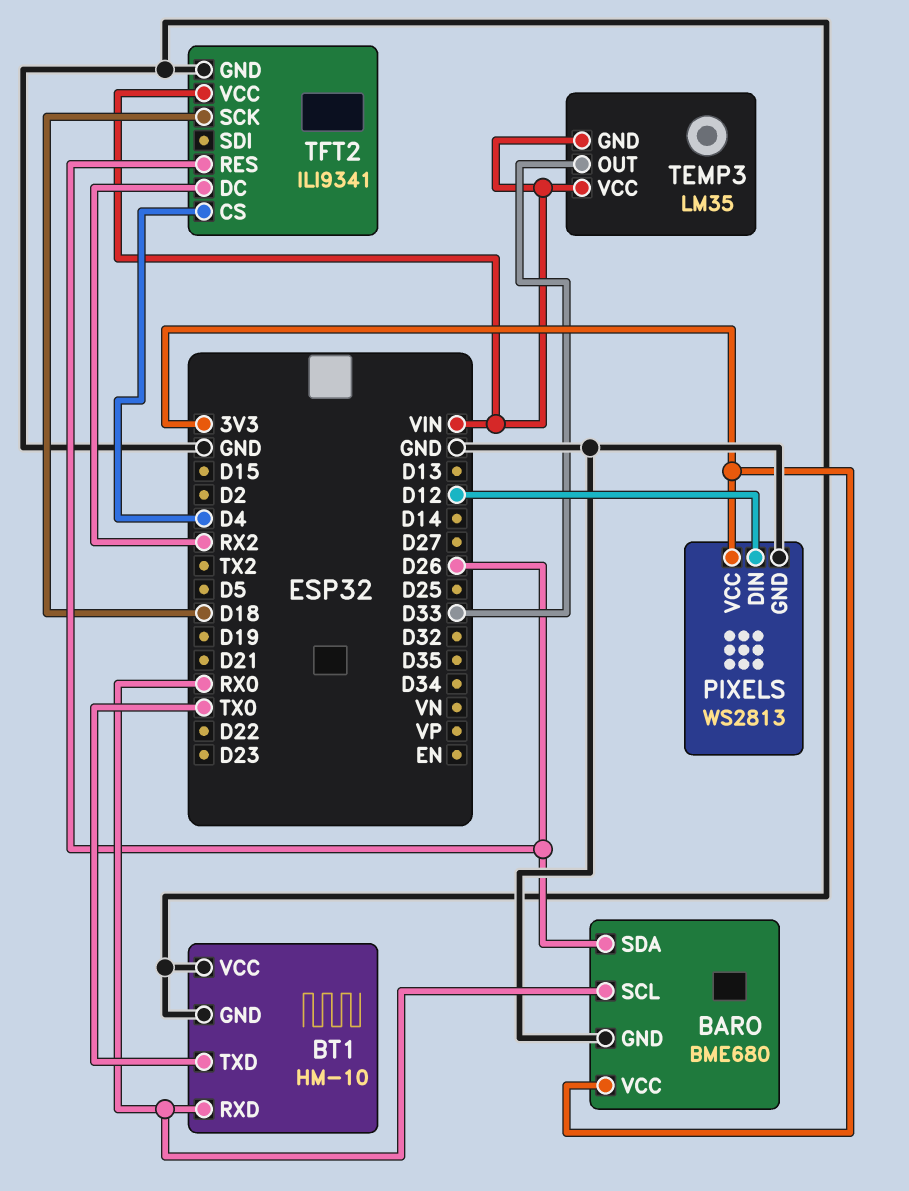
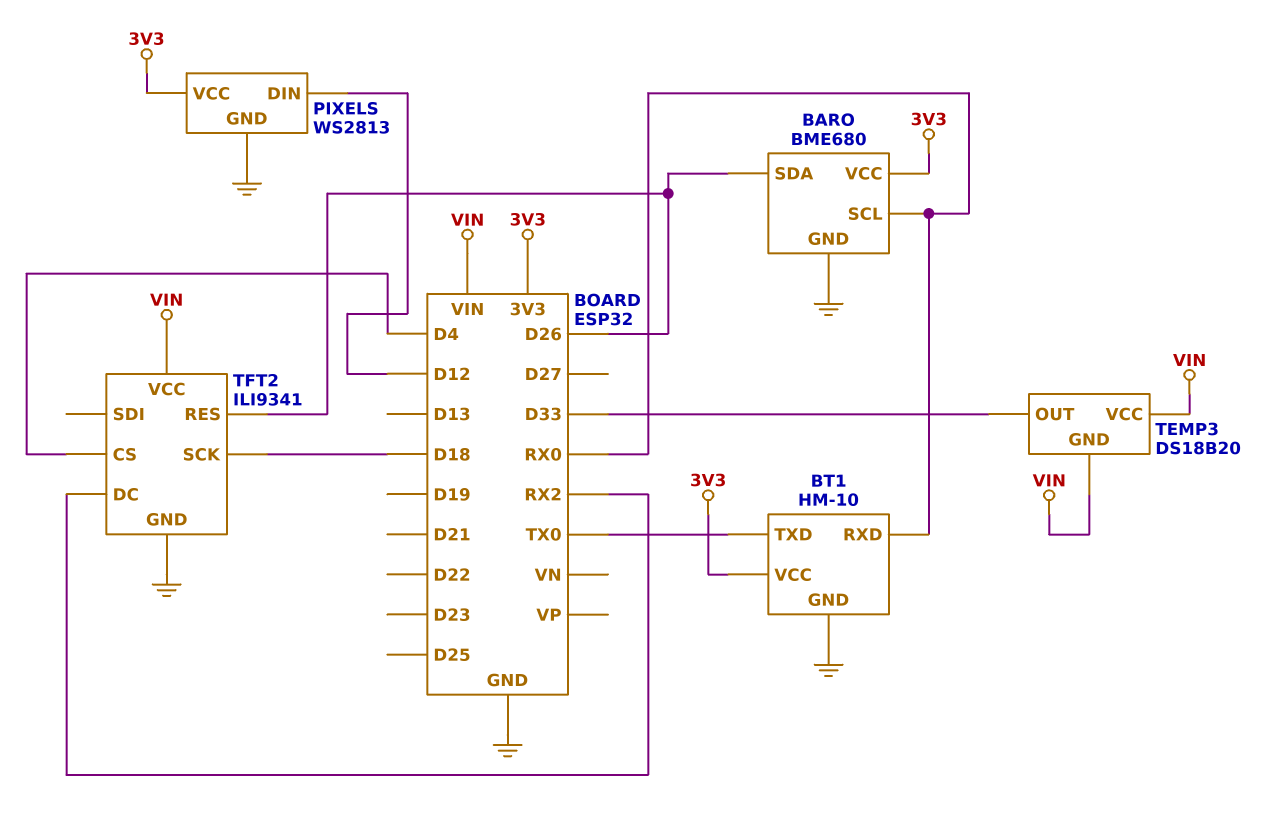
BT1 pin VCC: GND -> 3V3
TEMP3: LM35 -> DS18B20

